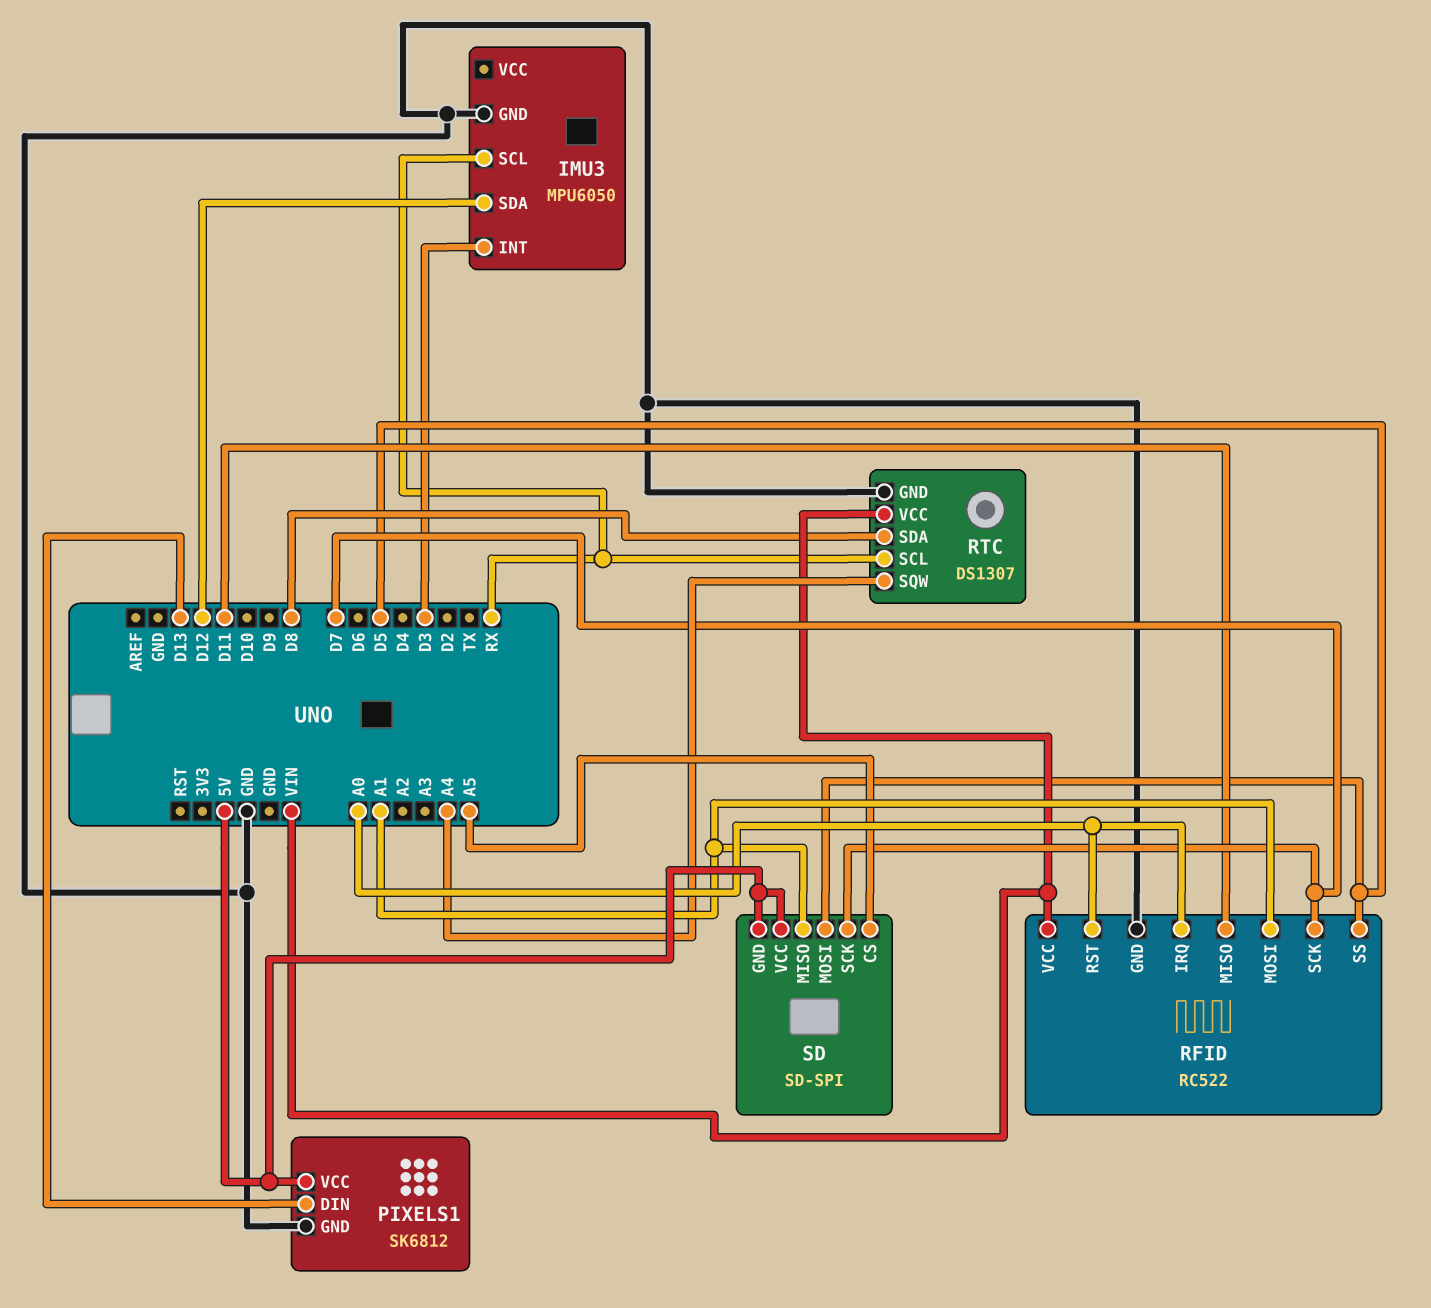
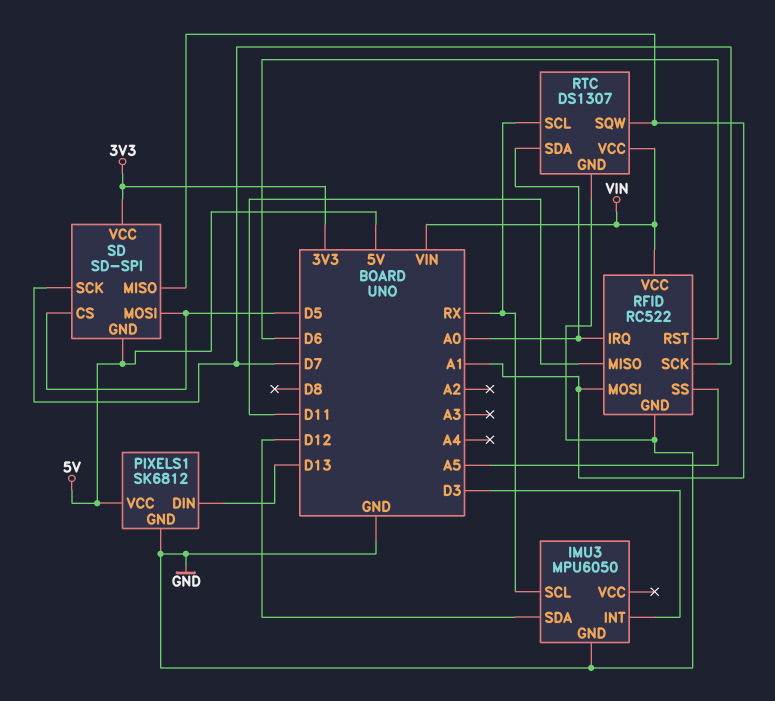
RFID pin RST: A0 -> D6
RFID pin SS: D5 -> A5
RTC pin SDA: D8 -> A0
RTC pin SQW: A4 -> A1
SD pin CS: A5 -> D5
SD pin VCC: 5V -> 3V3

